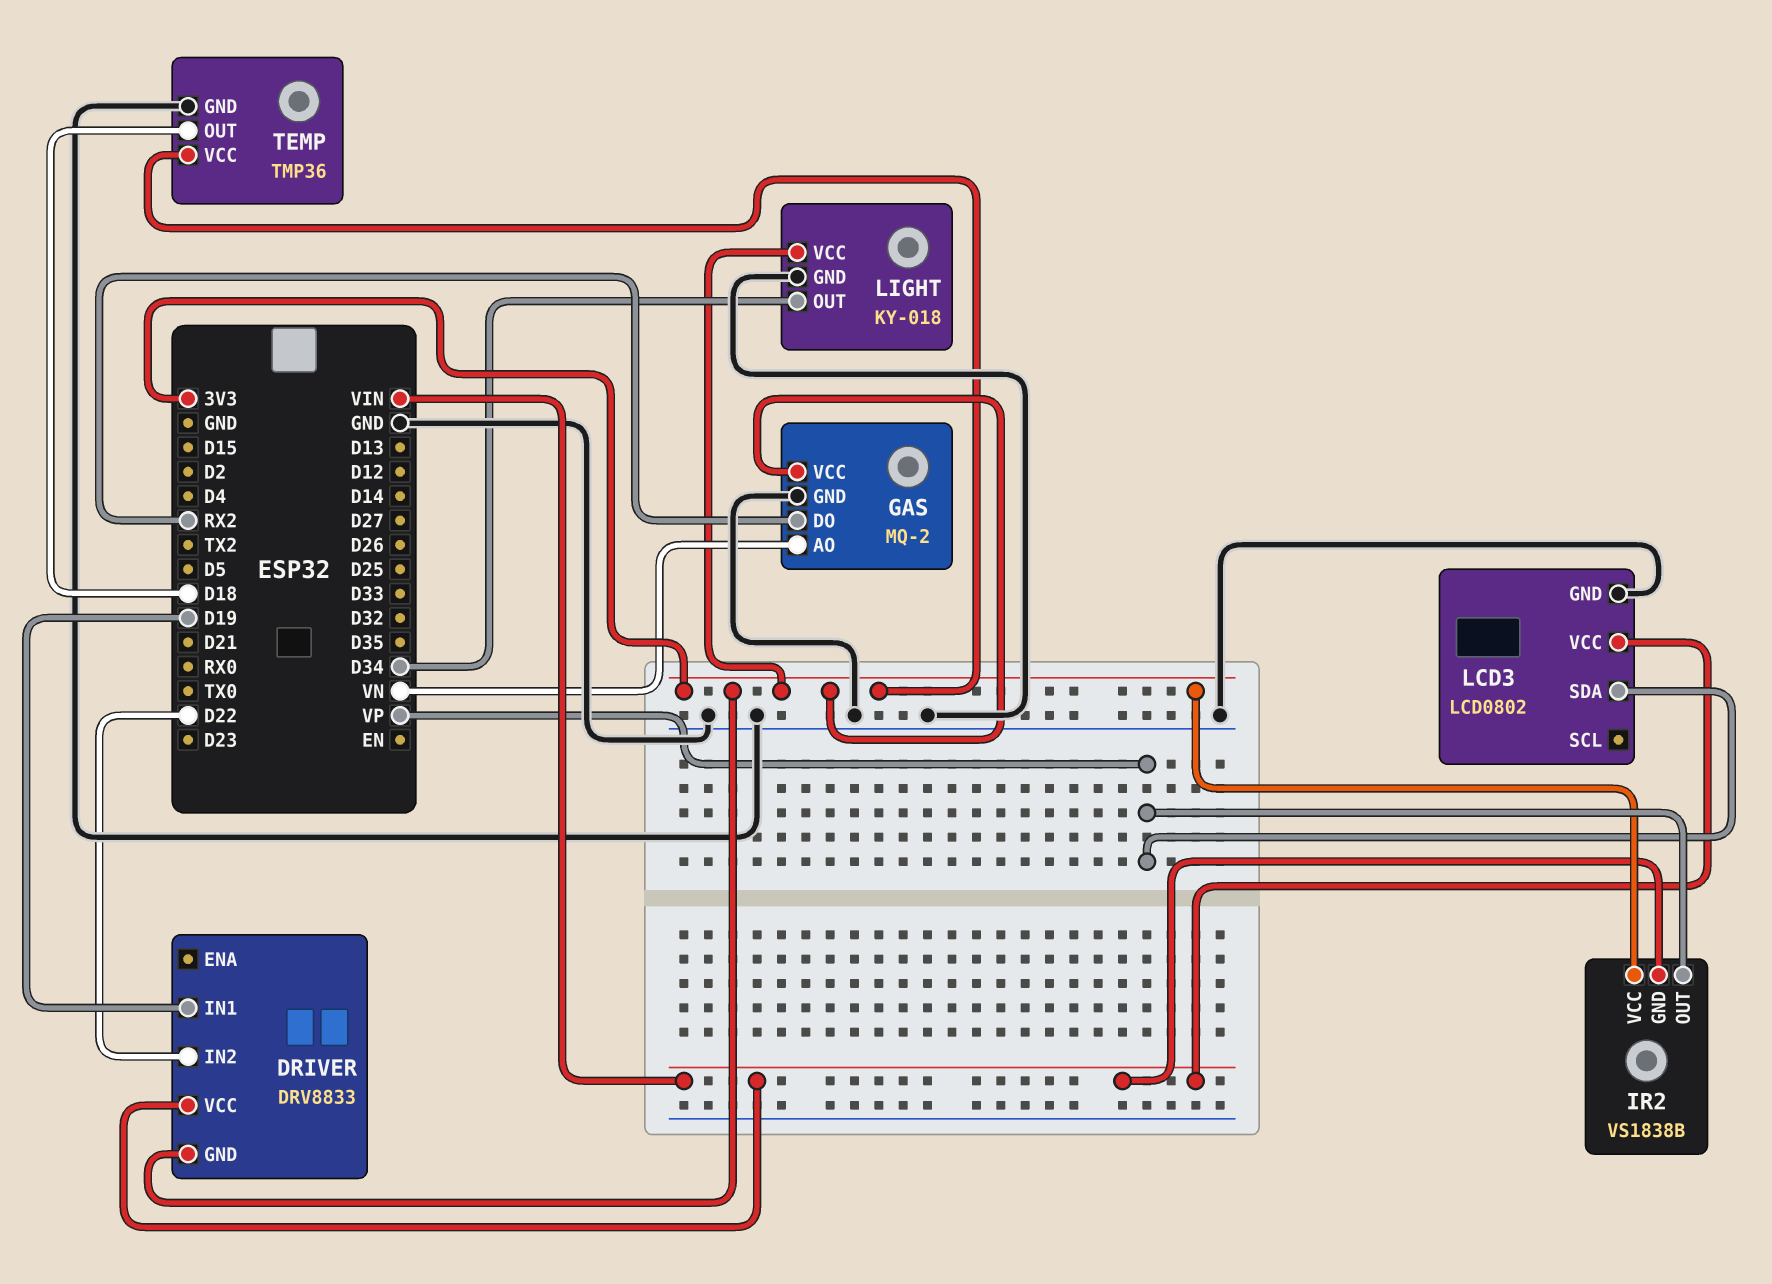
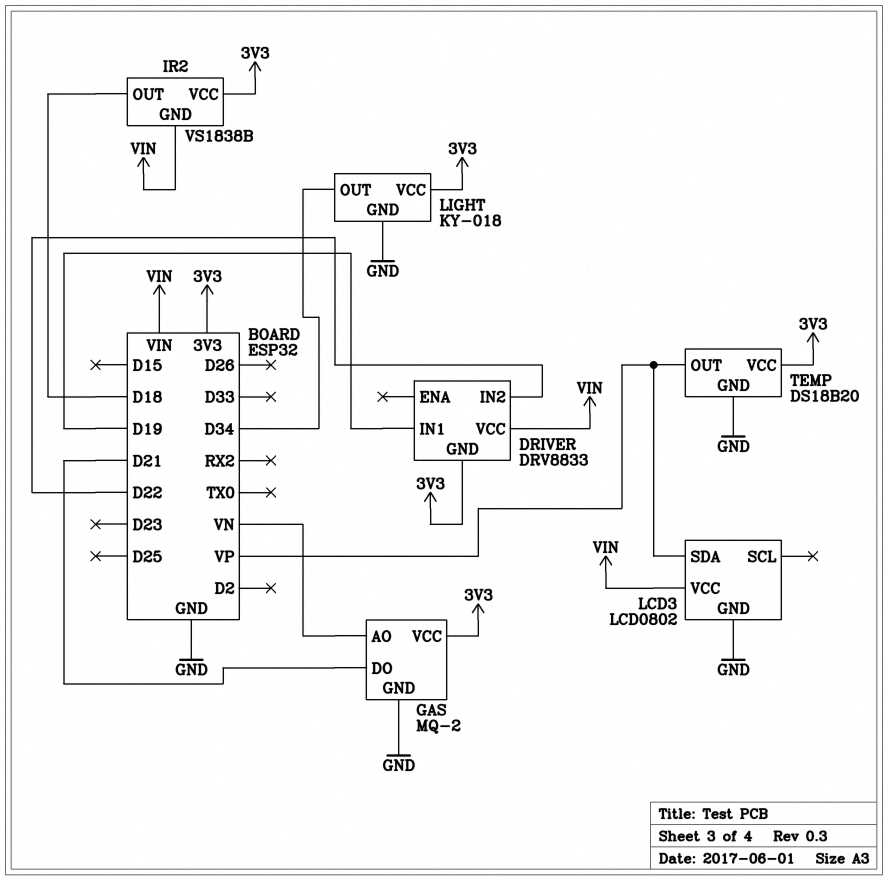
GAS pin DO: RX2 -> D21
IR2 pin OUT: VP -> D18
TEMP: TMP36 -> DS18B20
TEMP pin OUT: D18 -> VP

